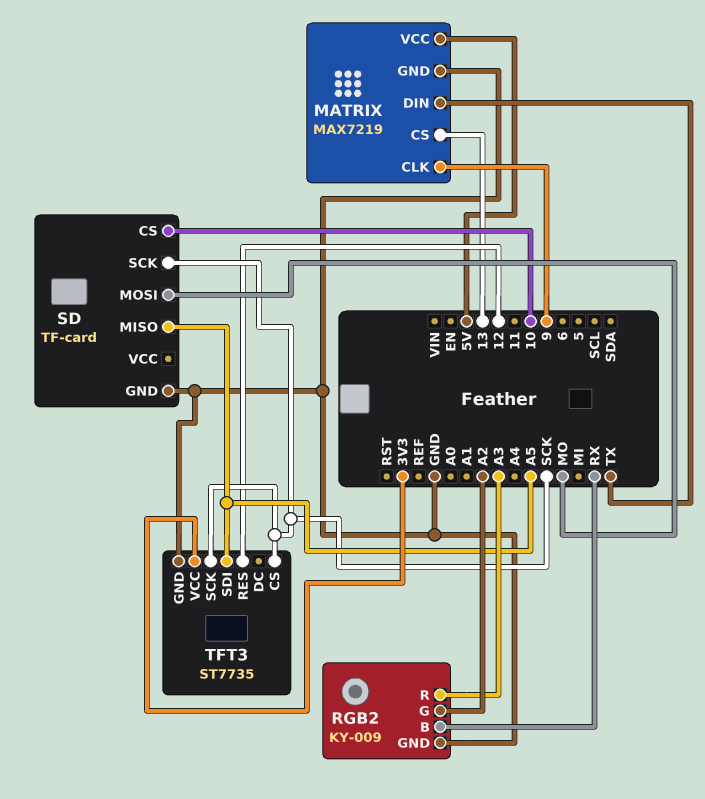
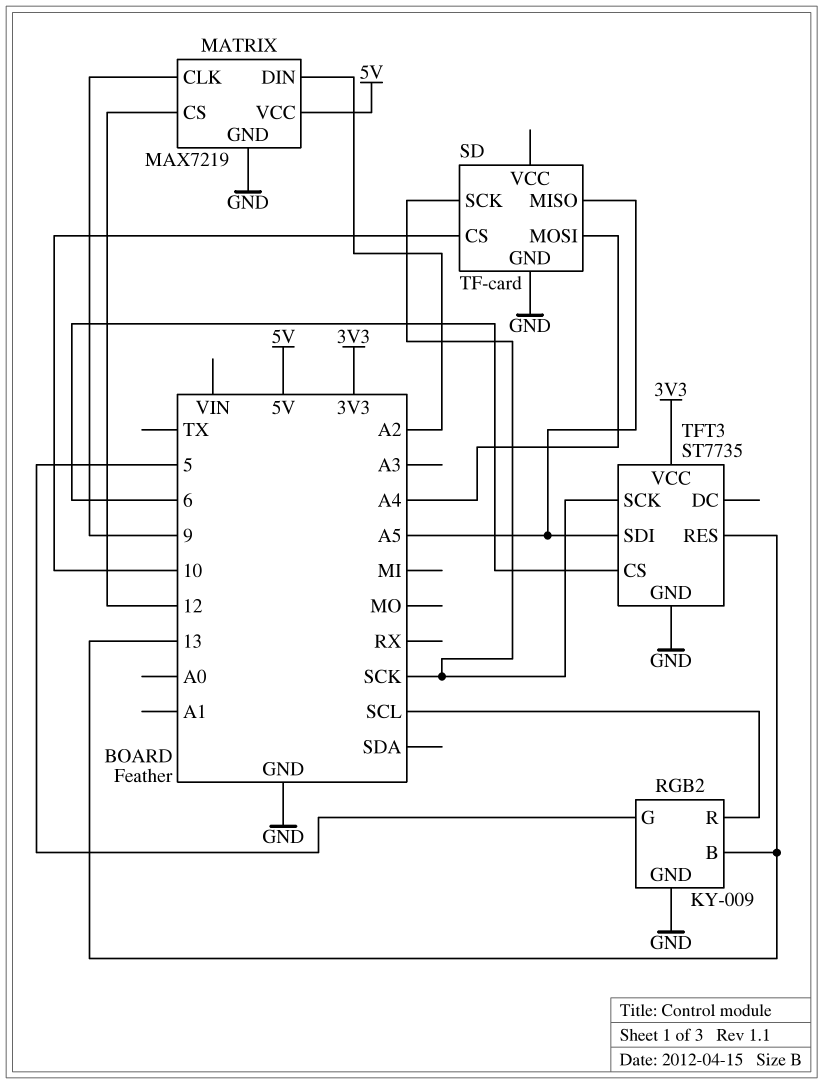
MATRIX pin CS: 13 -> 12
MATRIX pin DIN: TX -> A2
RGB2 pin B: RX -> 13
RGB2 pin G: A2 -> 5
RGB2 pin R: A3 -> SCL
SD pin MOSI: MO -> A4
TFT3 pin CS: SCK -> 6
TFT3 pin RES: 12 -> 13

